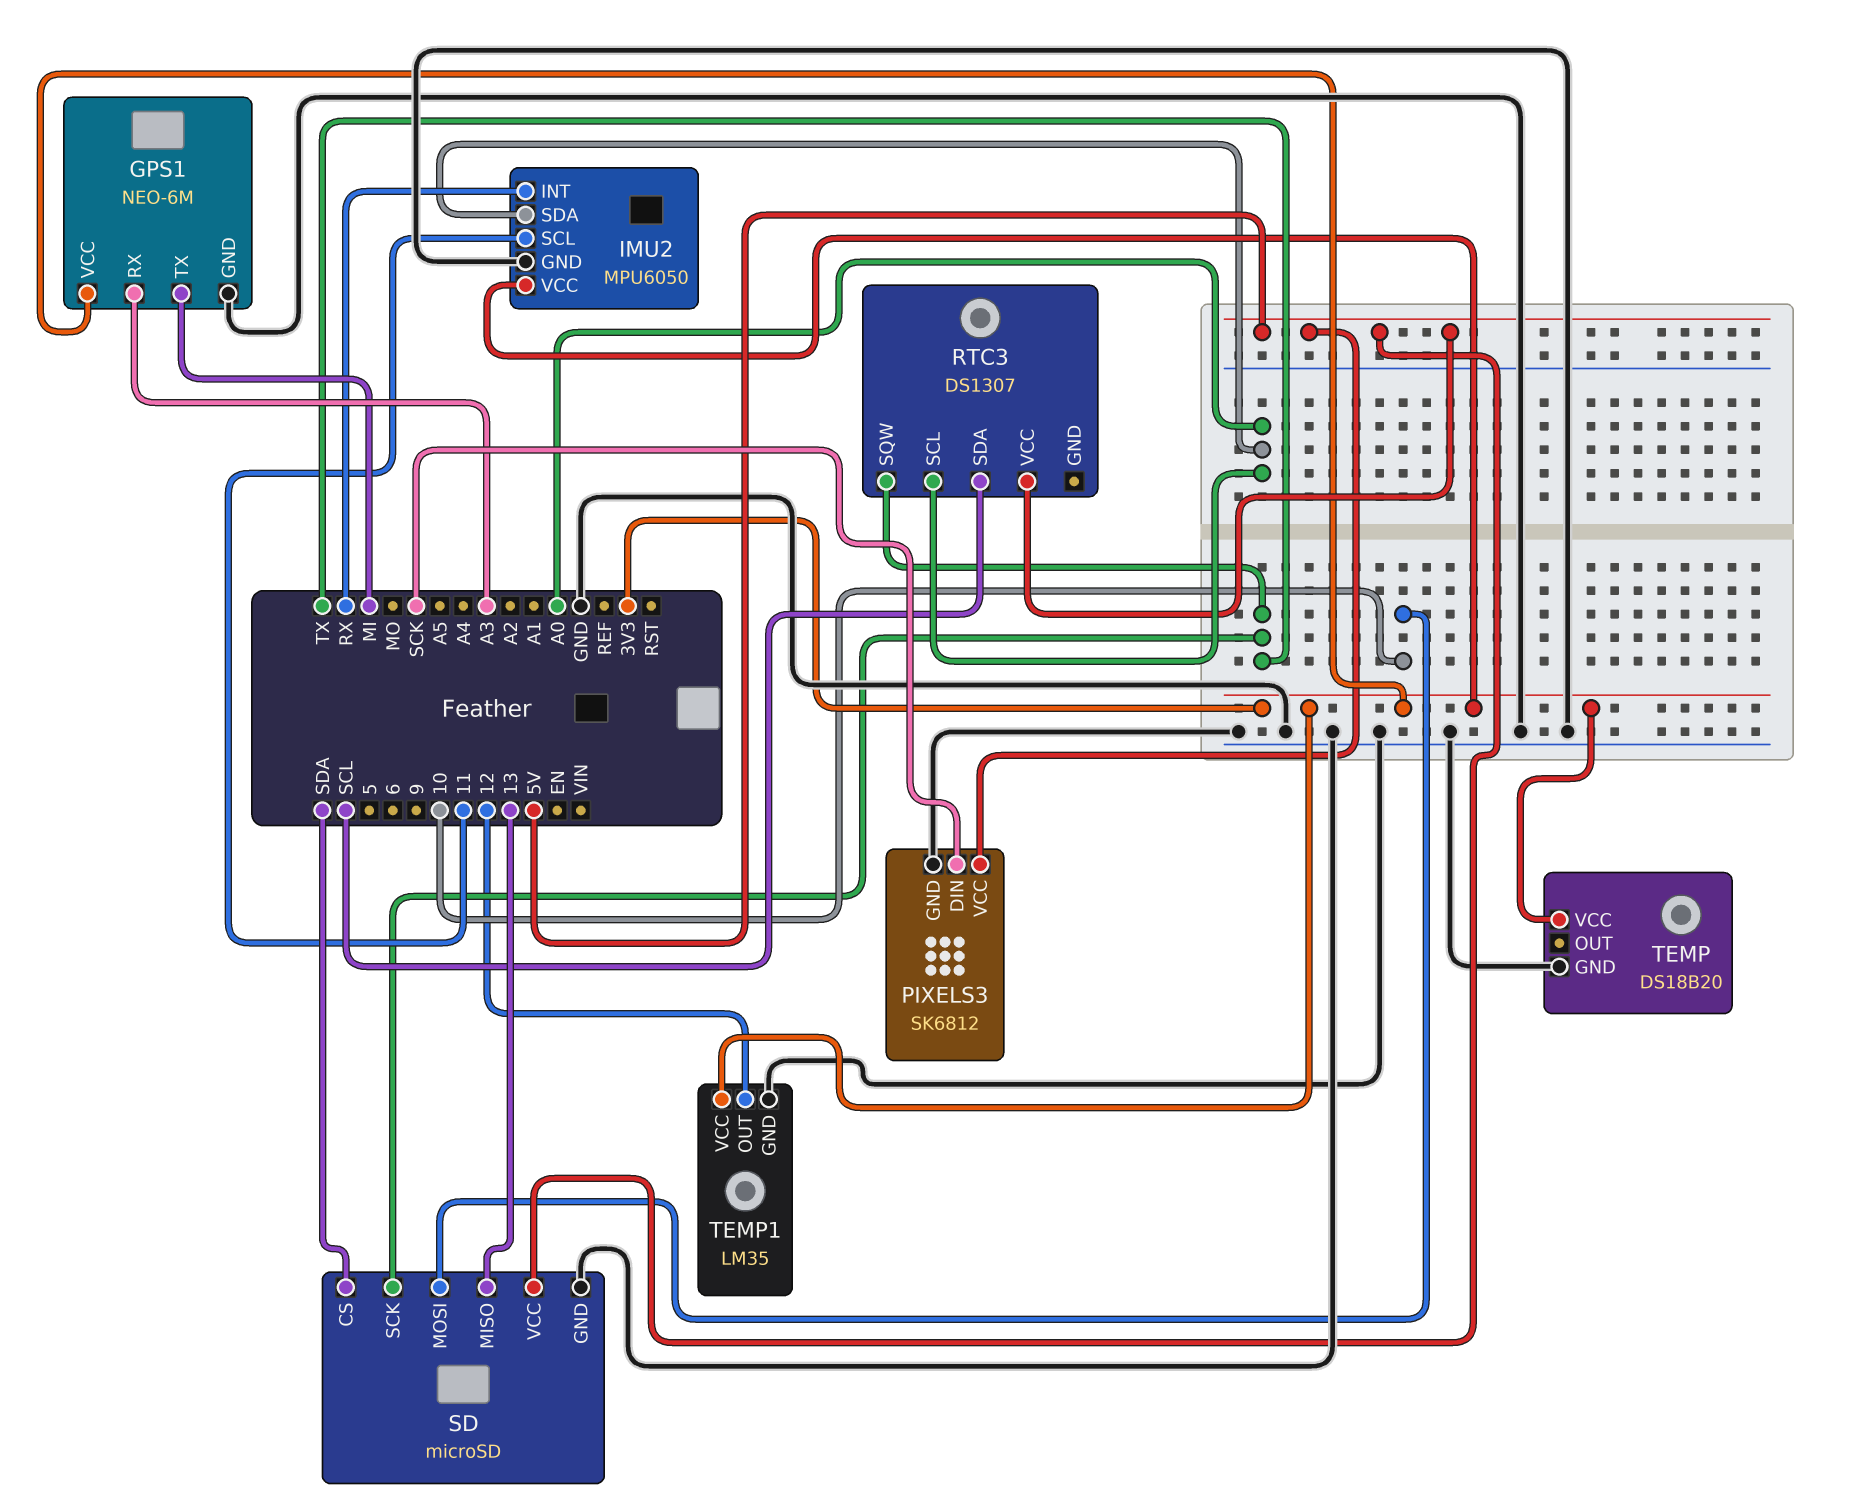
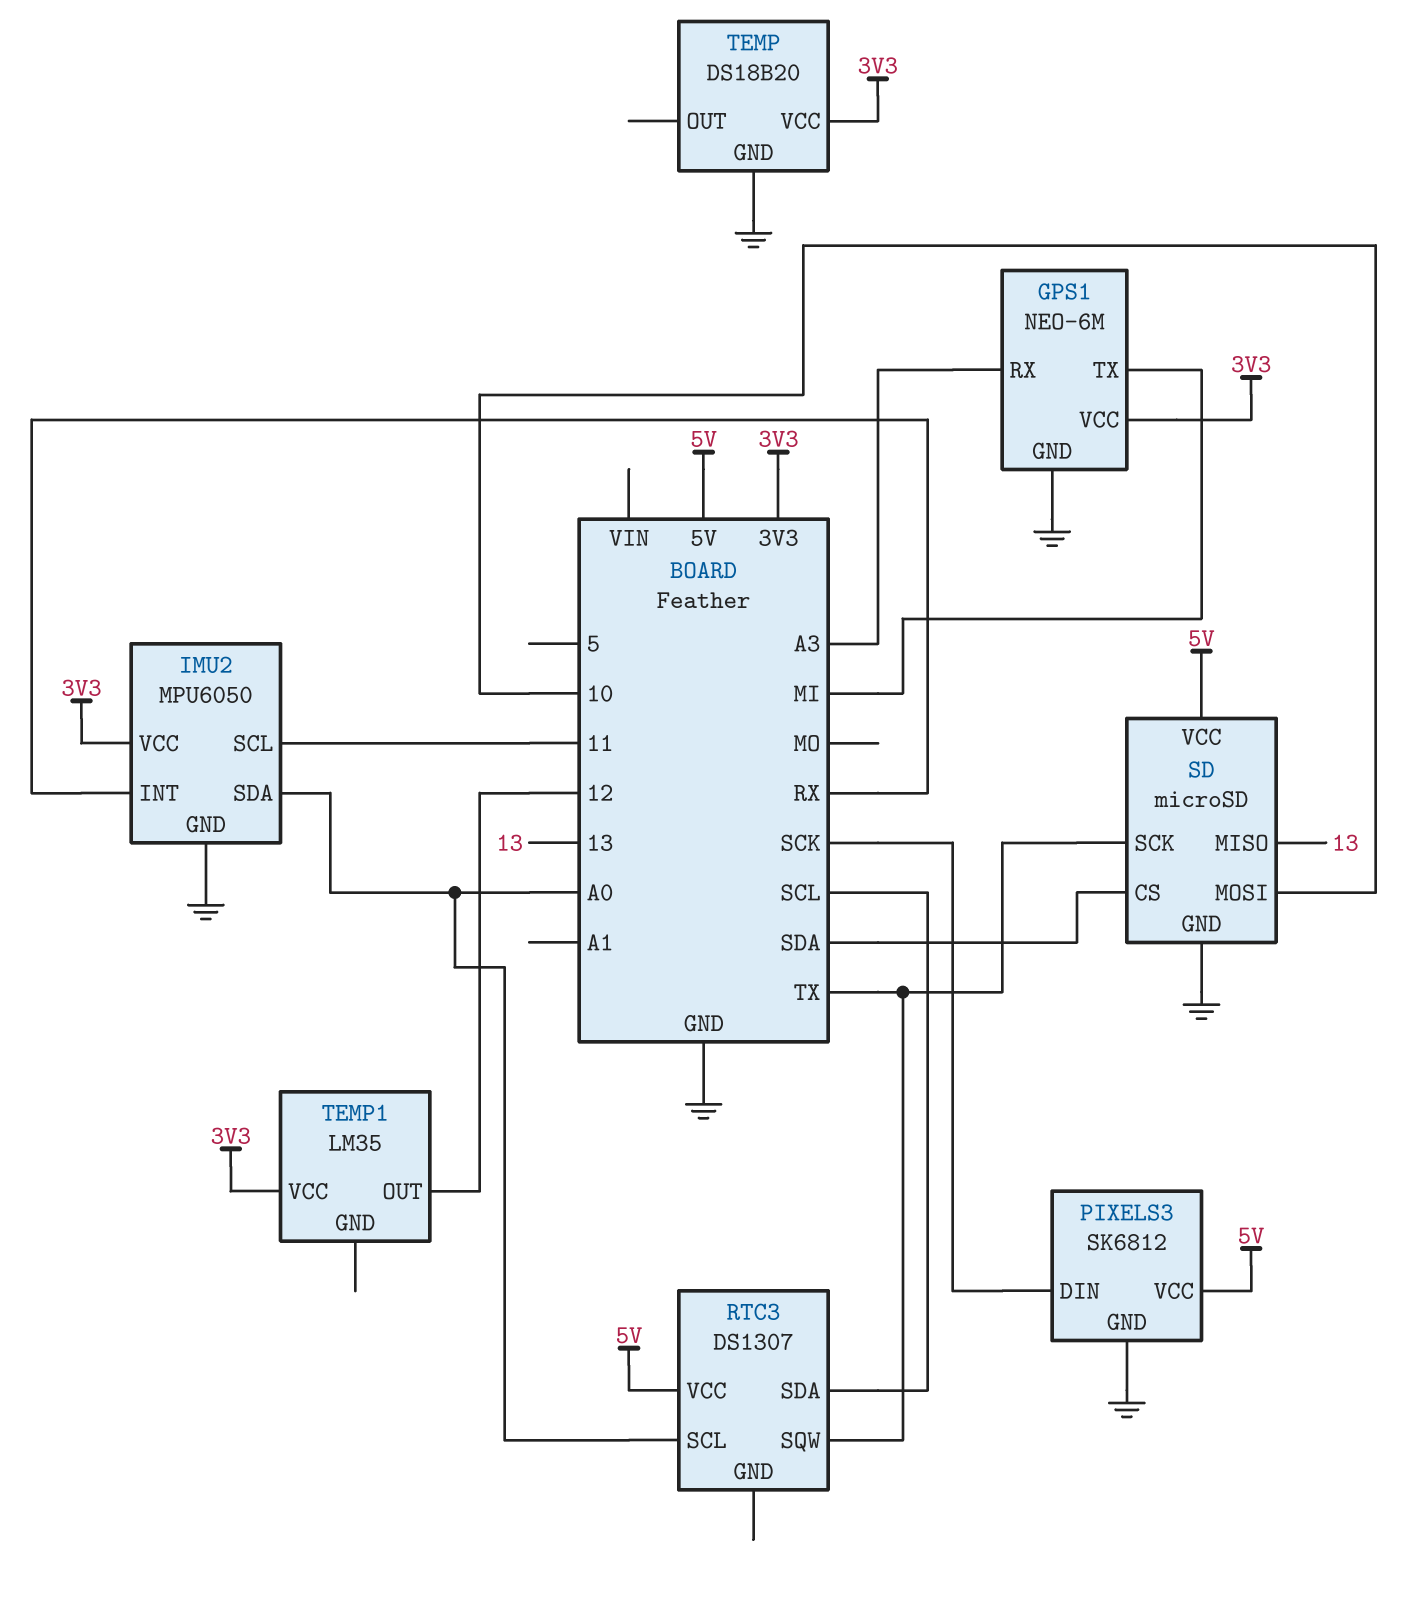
TEMP1 pin GND: GND -> none

